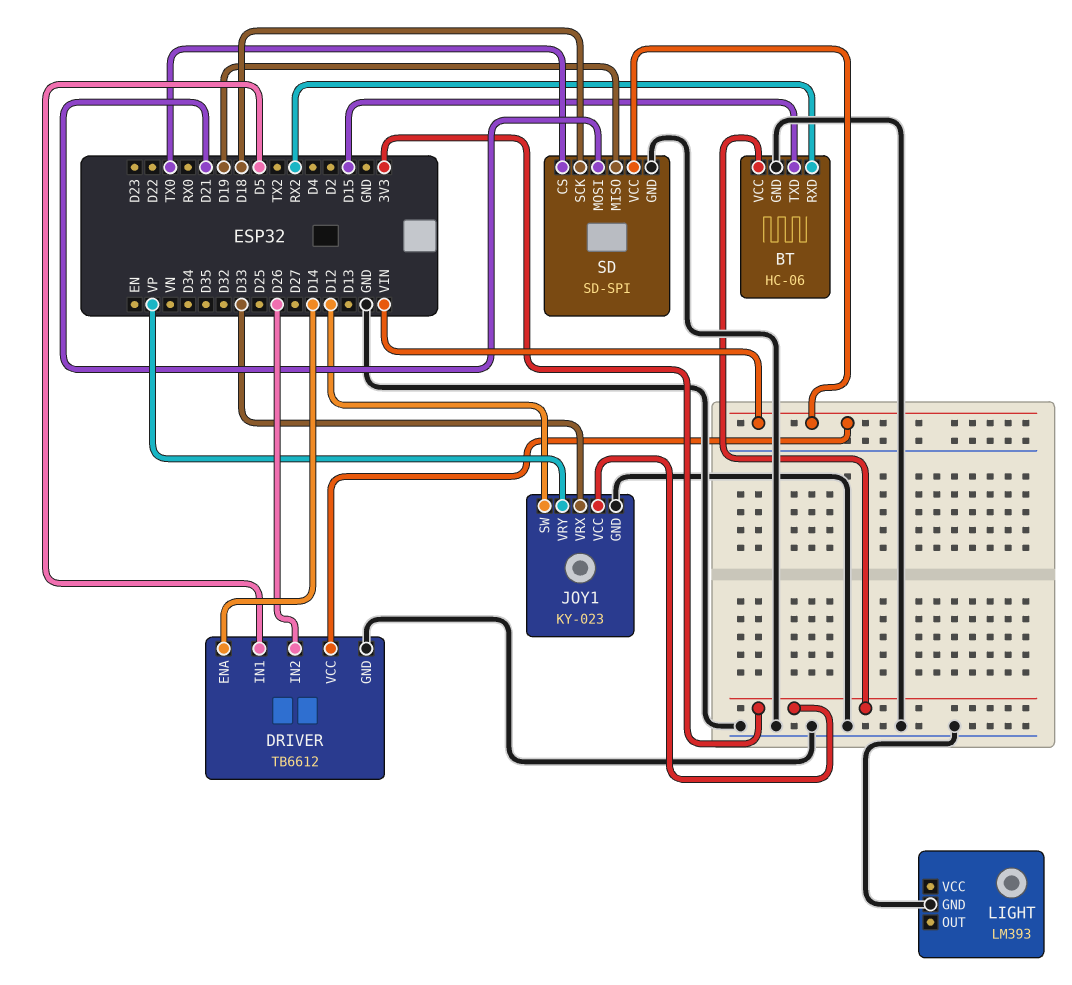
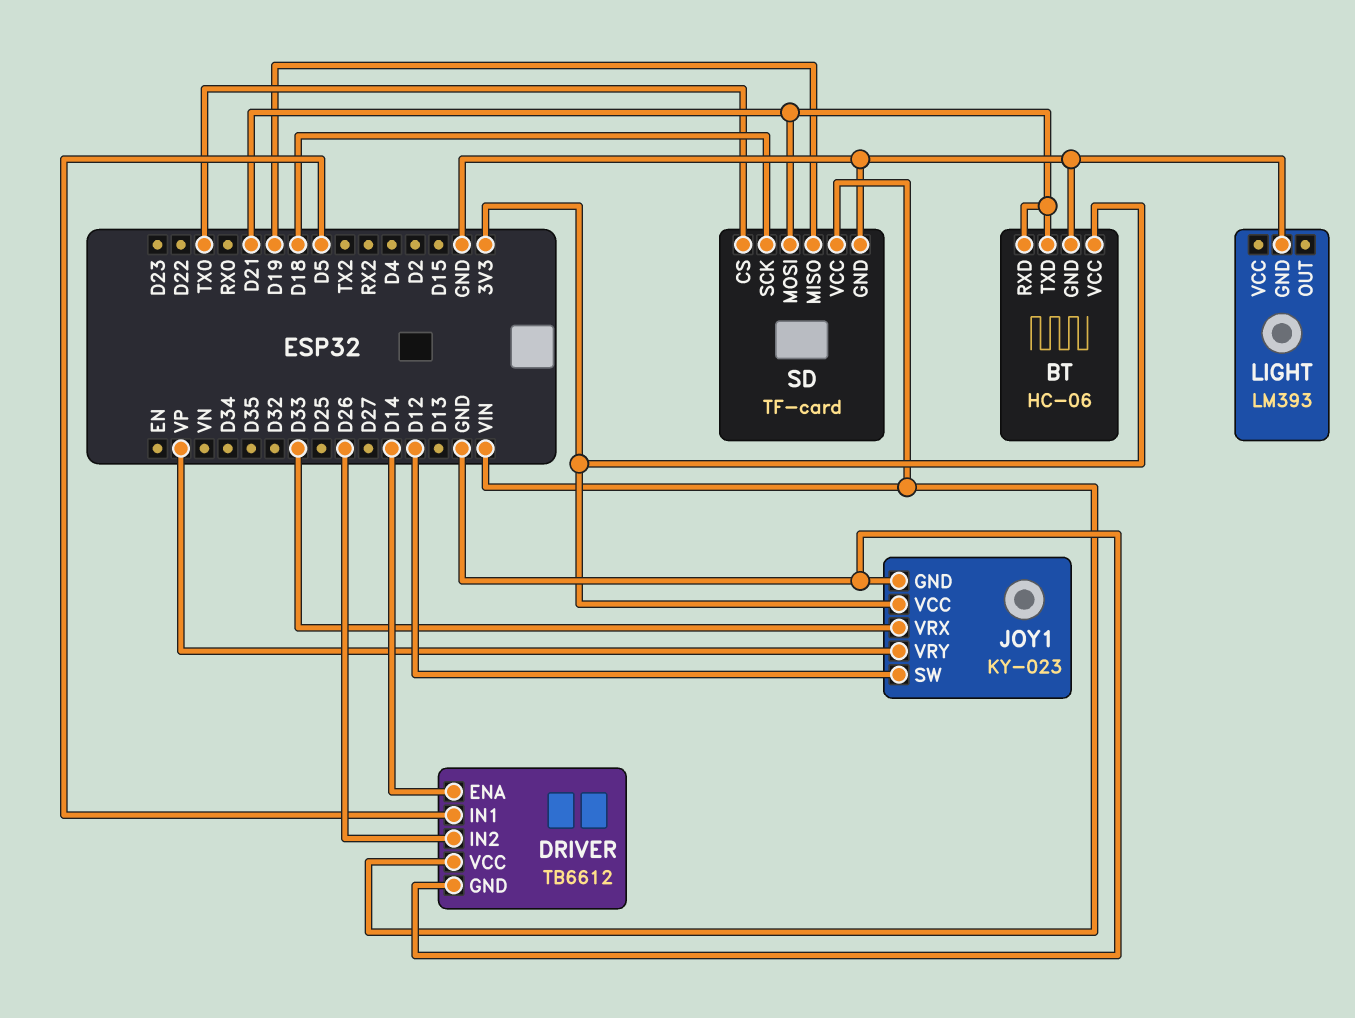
BT pin RXD: RX2 -> D21
BT pin TXD: D15 -> D21
SD: SD-SPI -> TF-card

